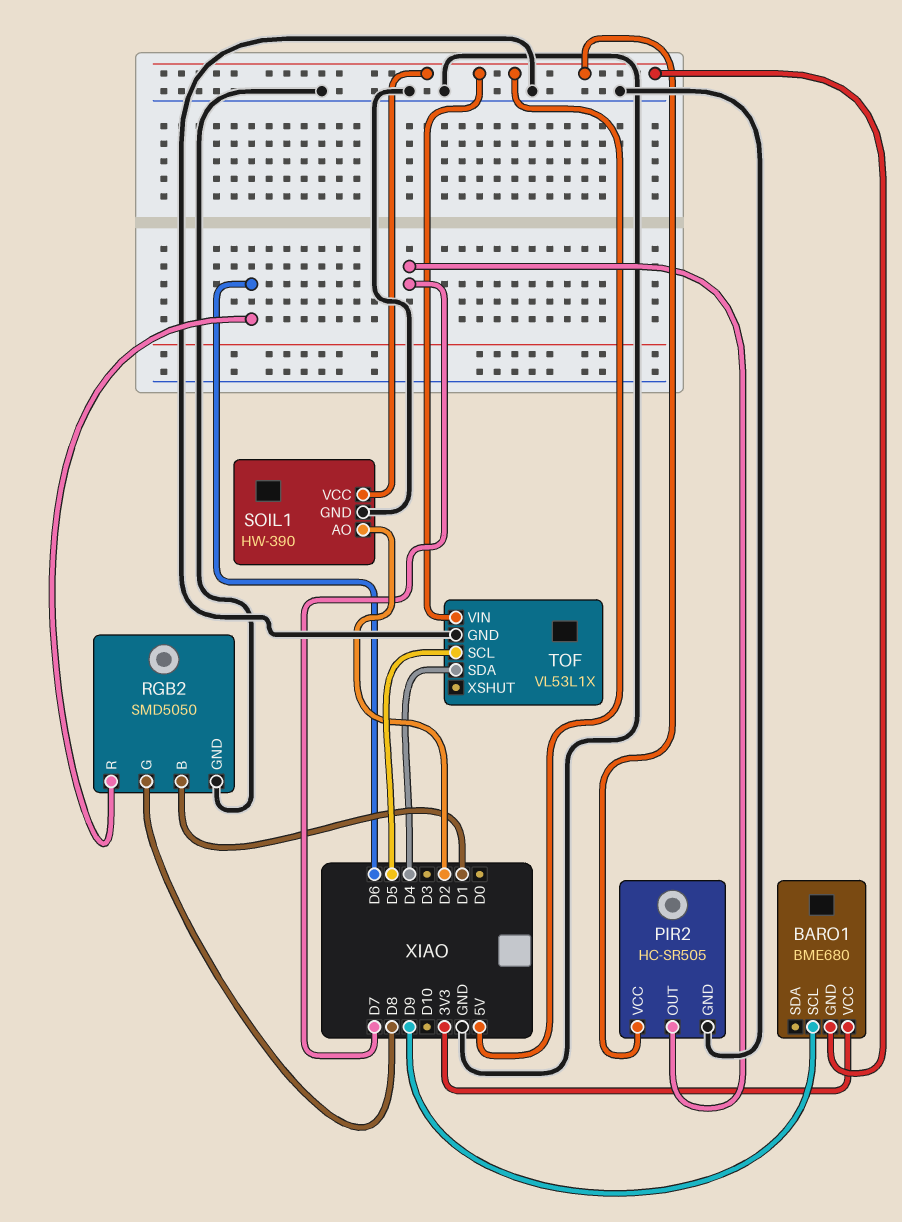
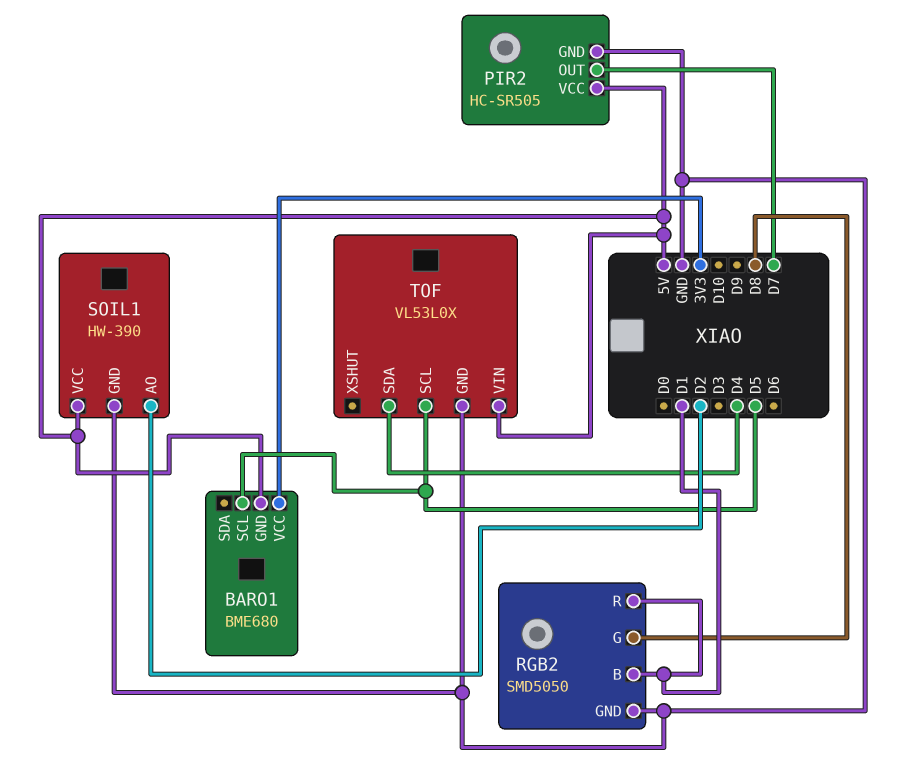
BARO1 pin SCL: D9 -> D5
RGB2 pin R: D6 -> D1
TOF: VL53L1X -> VL53L0X

